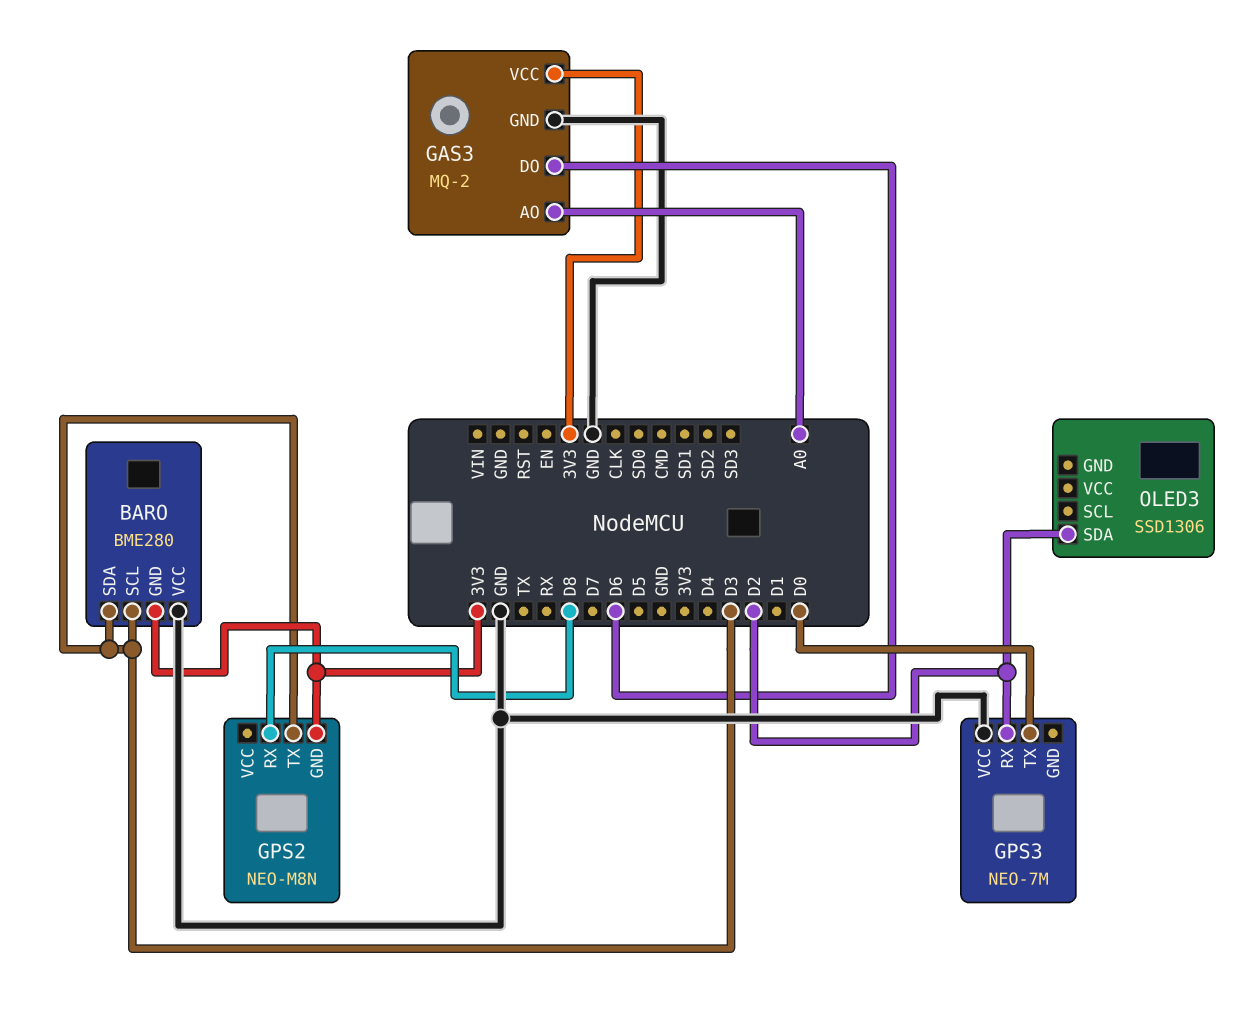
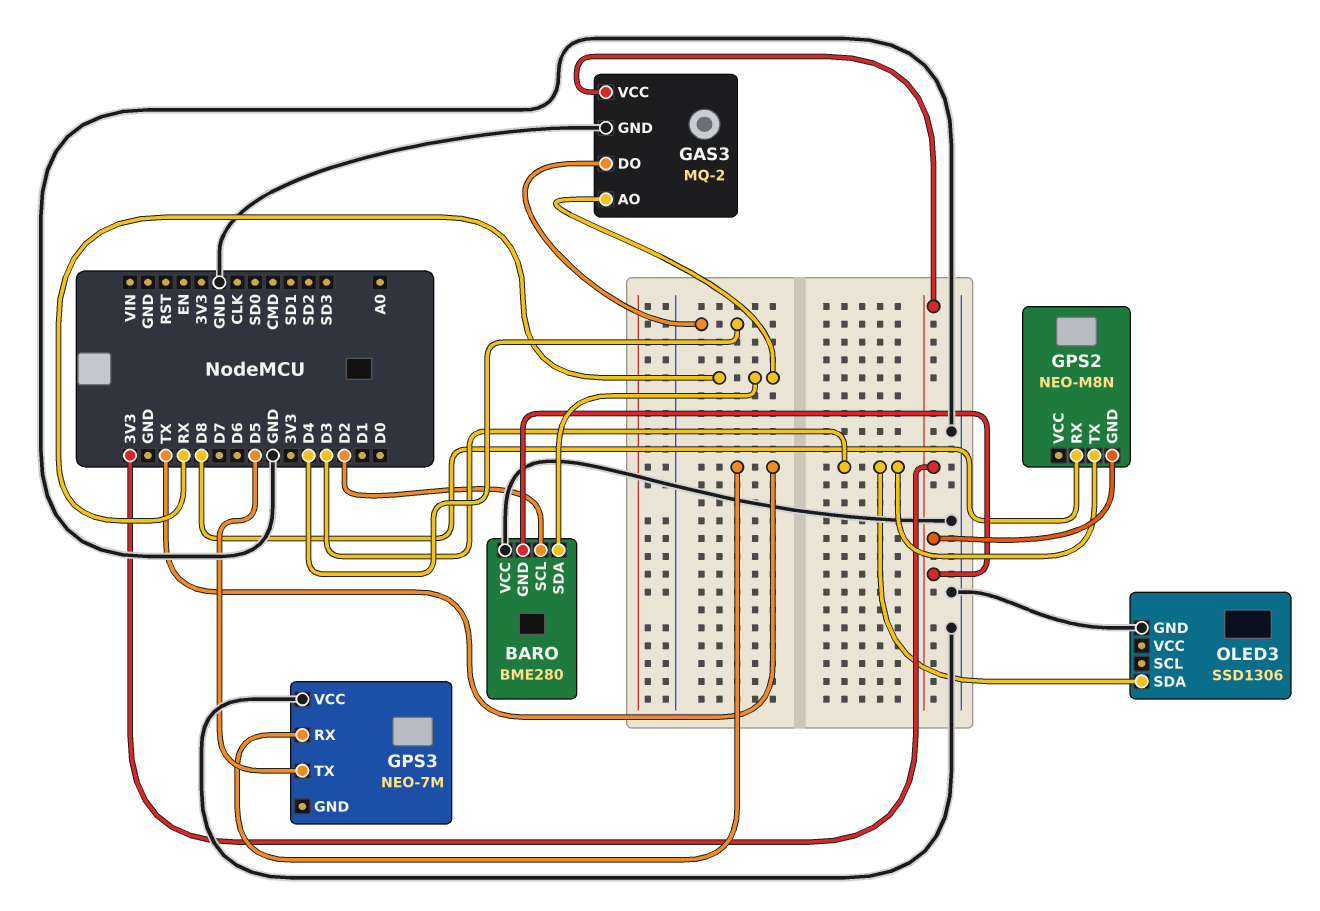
BARO pin SCL: D3 -> D2
BARO pin SDA: D3 -> RX
GAS3 pin AO: A0 -> RX
GAS3 pin DO: D6 -> D4
GPS3 pin RX: D2 -> TX
GPS3 pin TX: D0 -> D5
OLED3 pin GND: none -> GND
OLED3 pin SDA: D2 -> D3

